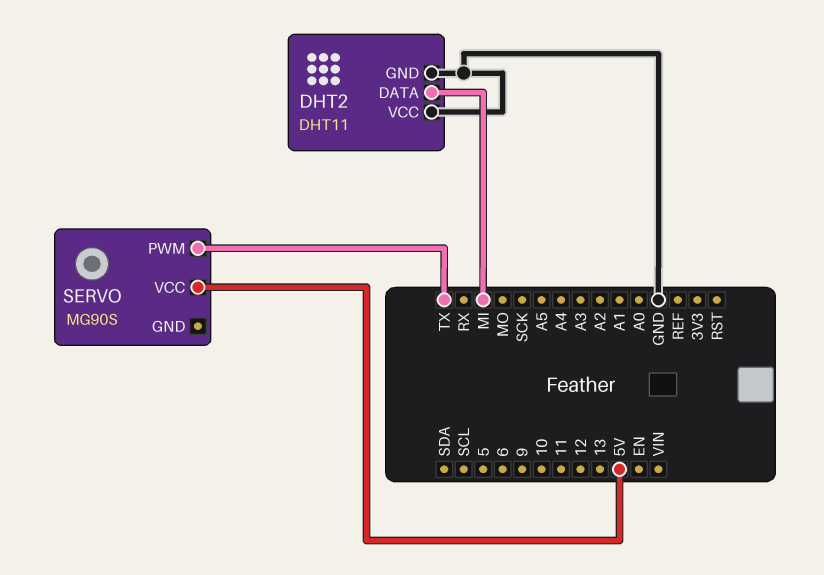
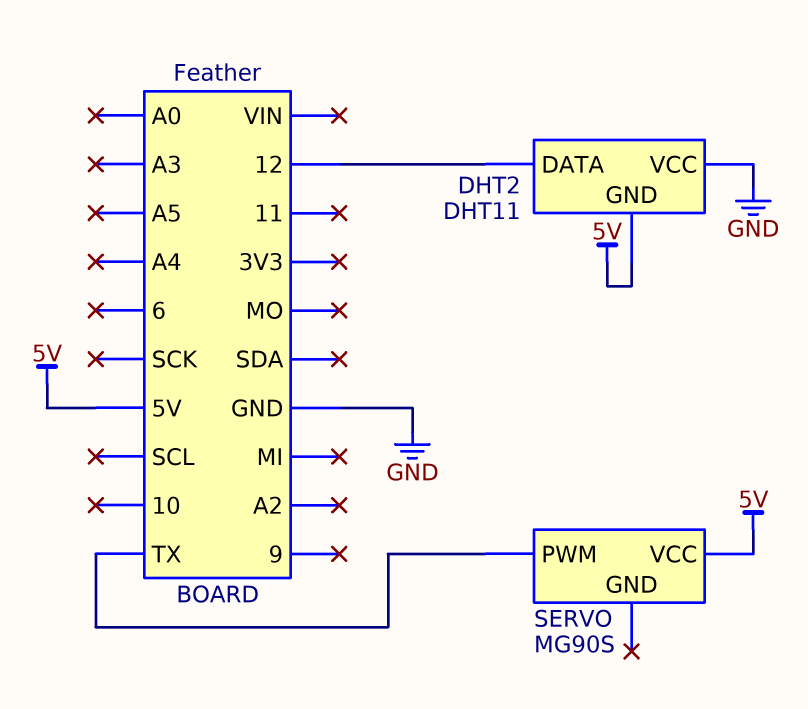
DHT2 pin DATA: MI -> 12
DHT2 pin GND: GND -> 5V

